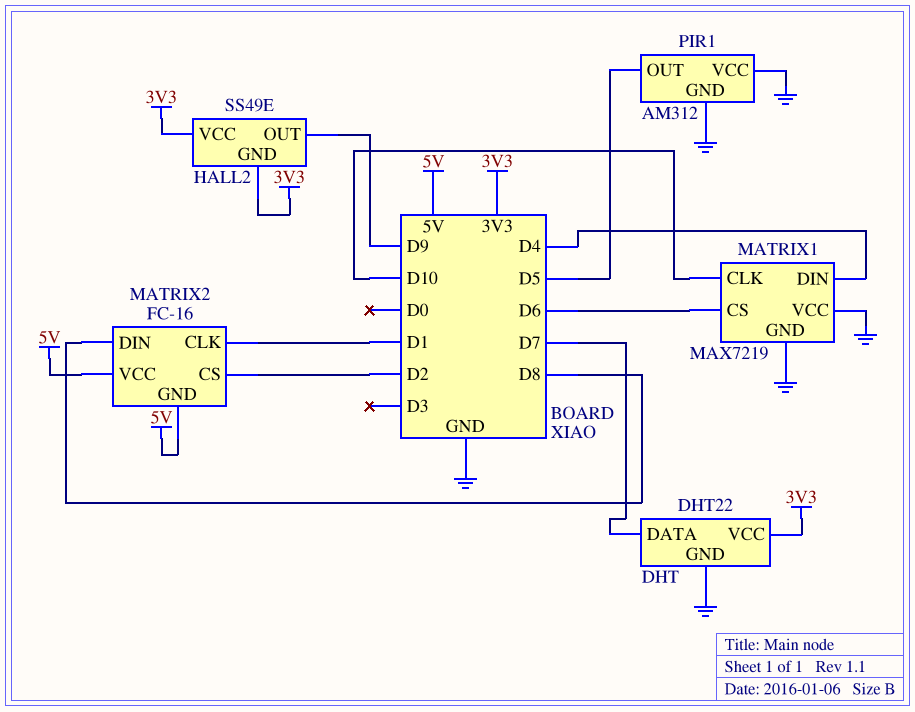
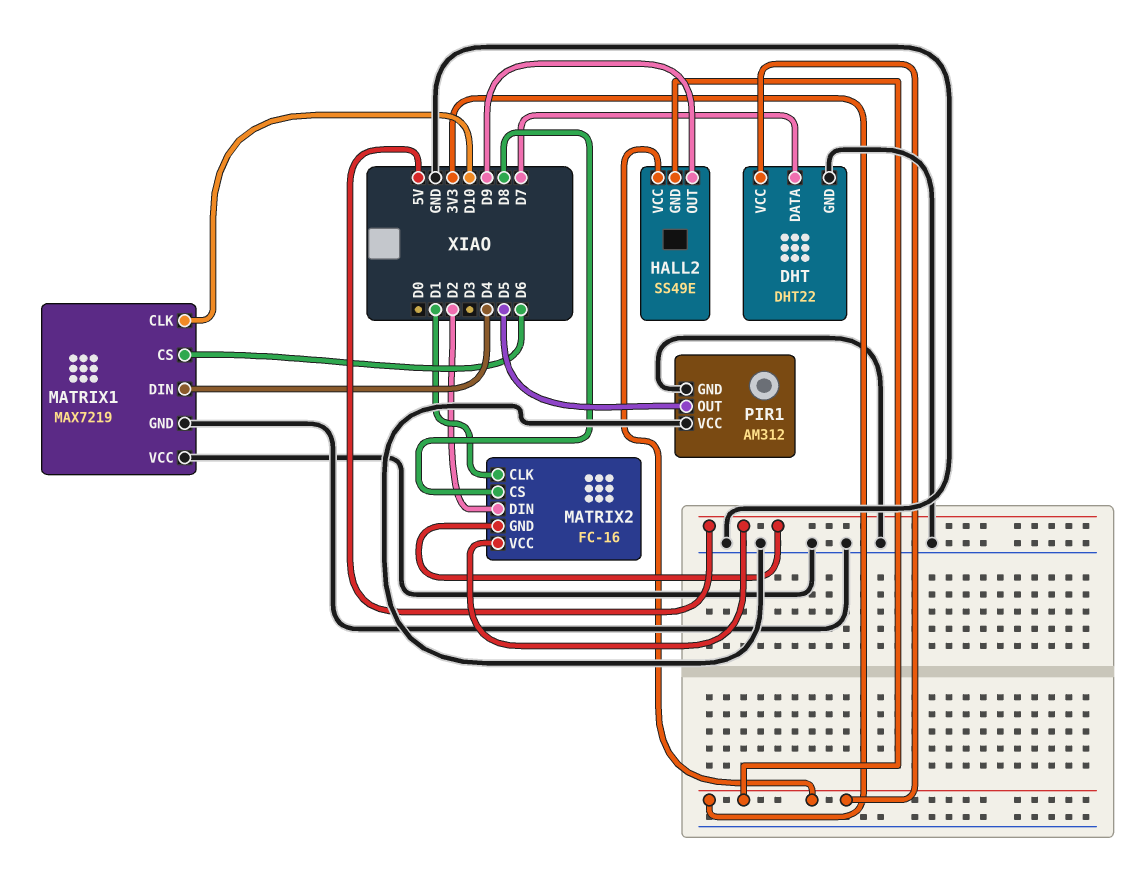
MATRIX2 pin CS: D2 -> D8
MATRIX2 pin DIN: D8 -> D2

